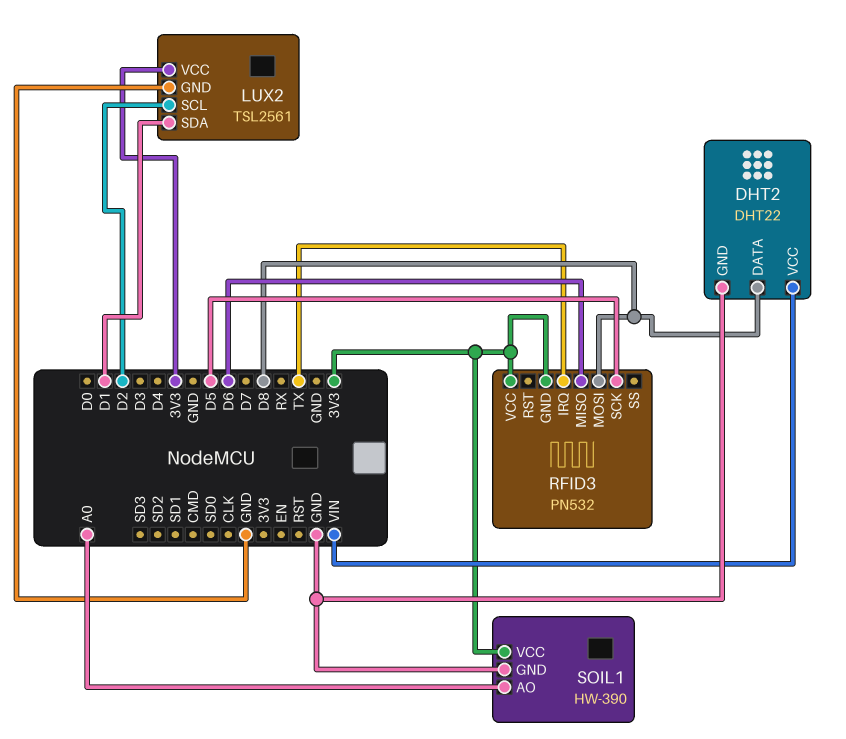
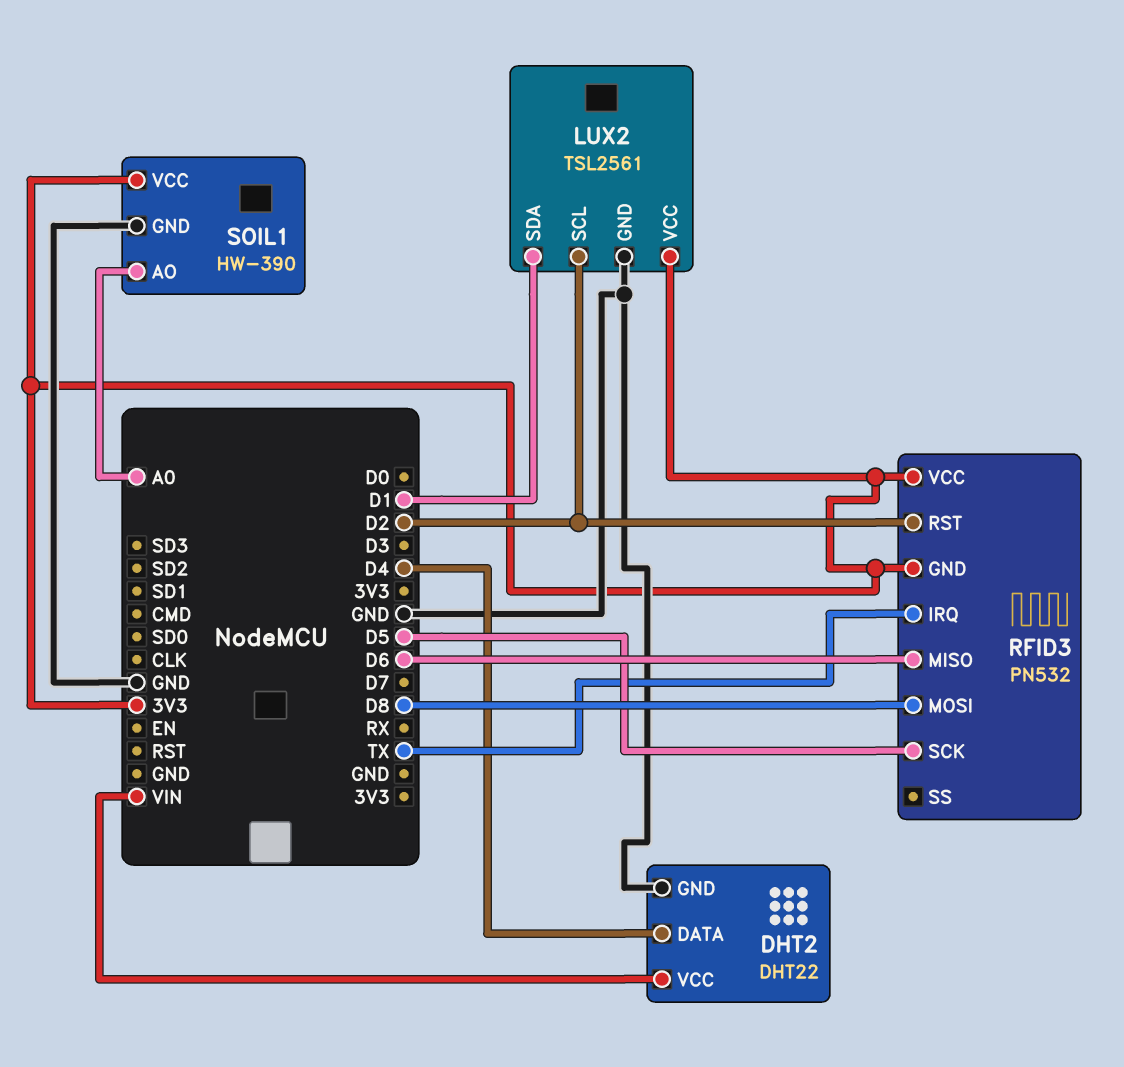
DHT2 pin DATA: D8 -> D4
RFID3 pin RST: none -> D2

